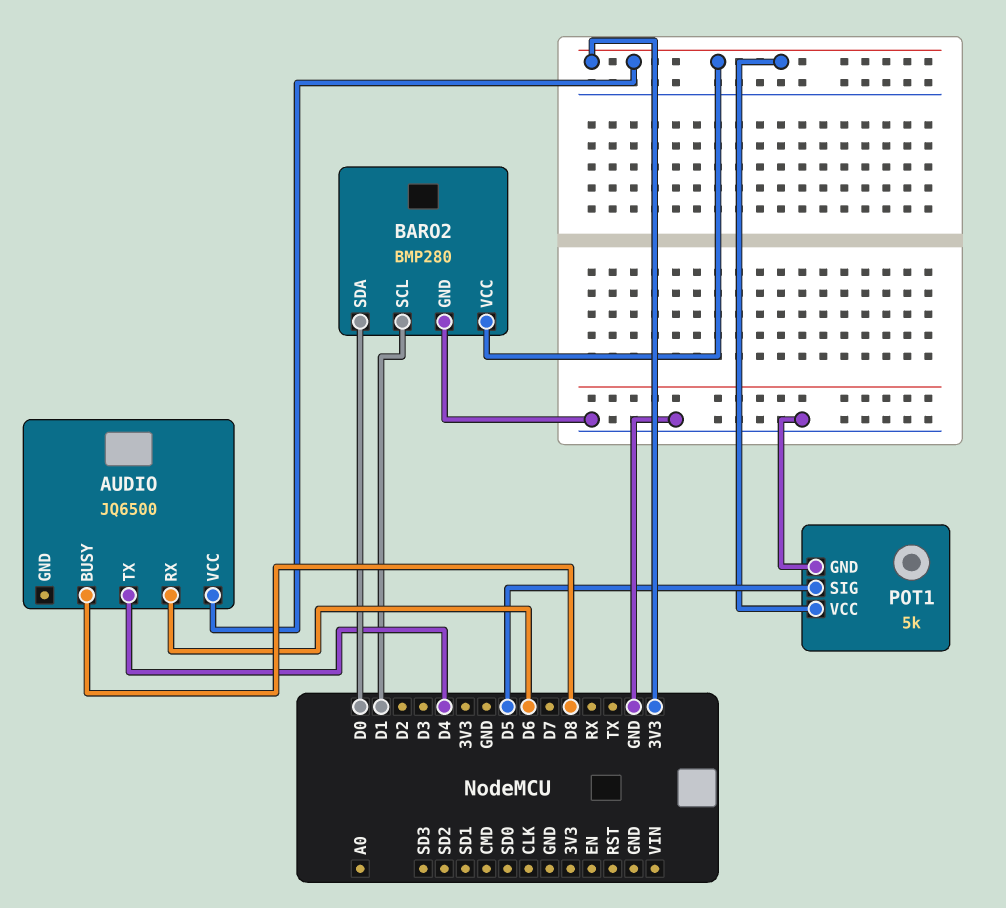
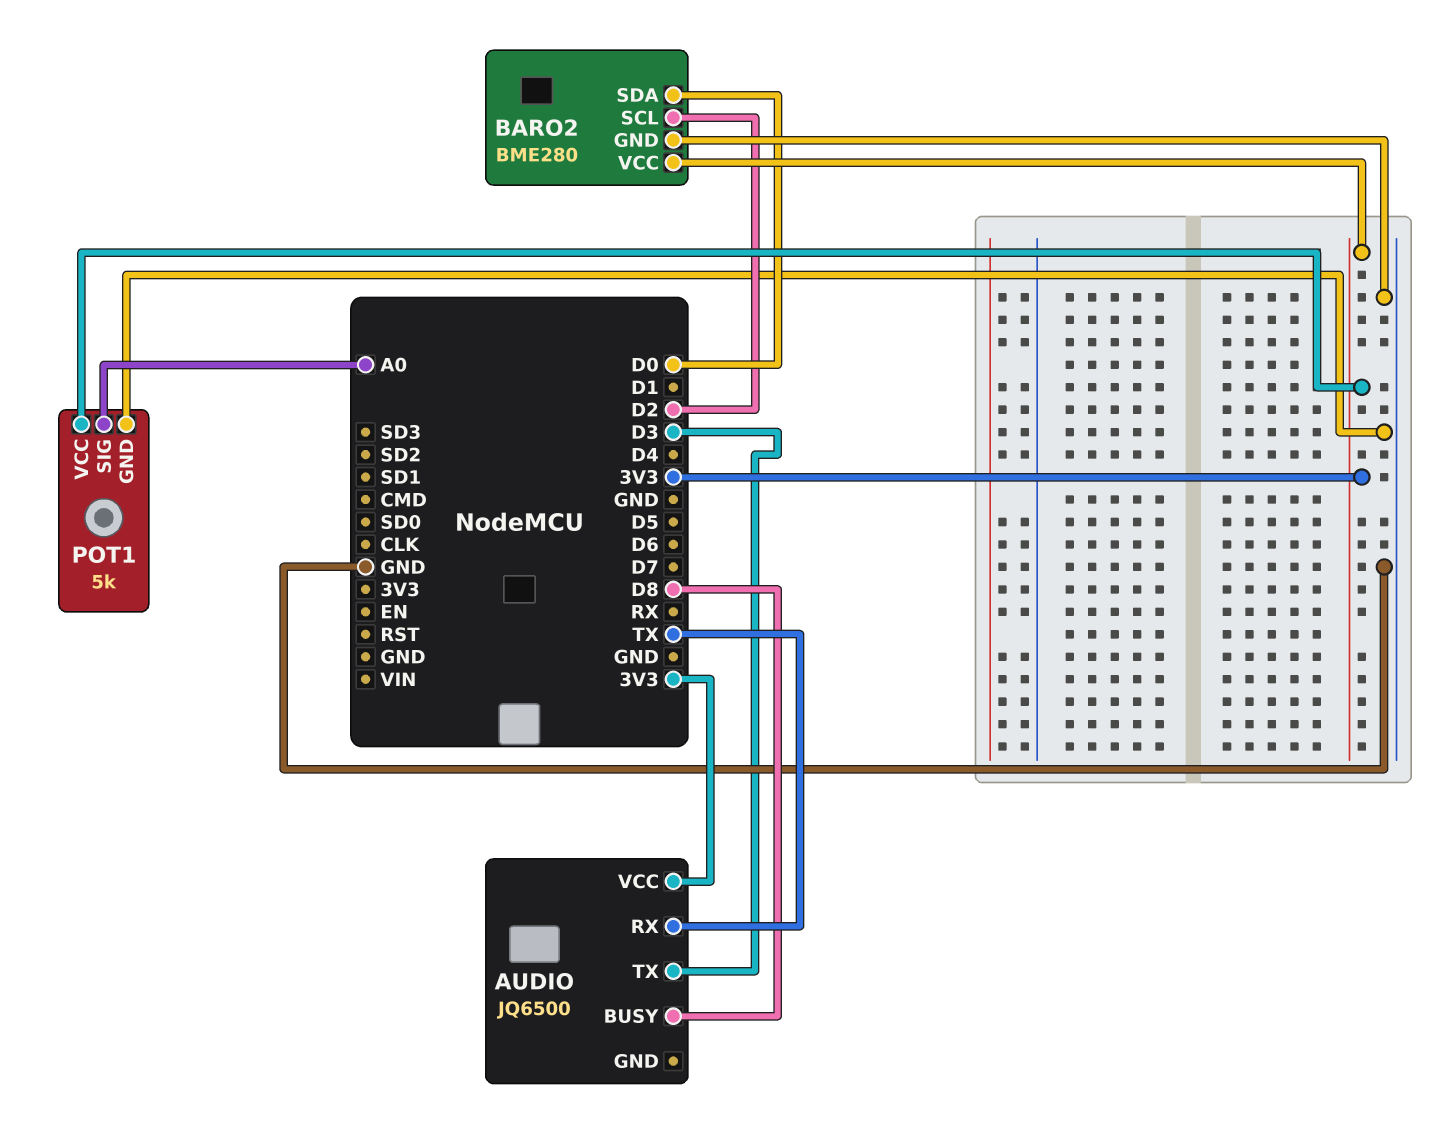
AUDIO pin RX: D6 -> TX
AUDIO pin TX: D4 -> D3
BARO2: BMP280 -> BME280
BARO2 pin SCL: D1 -> D2
POT1 pin SIG: D5 -> A0

